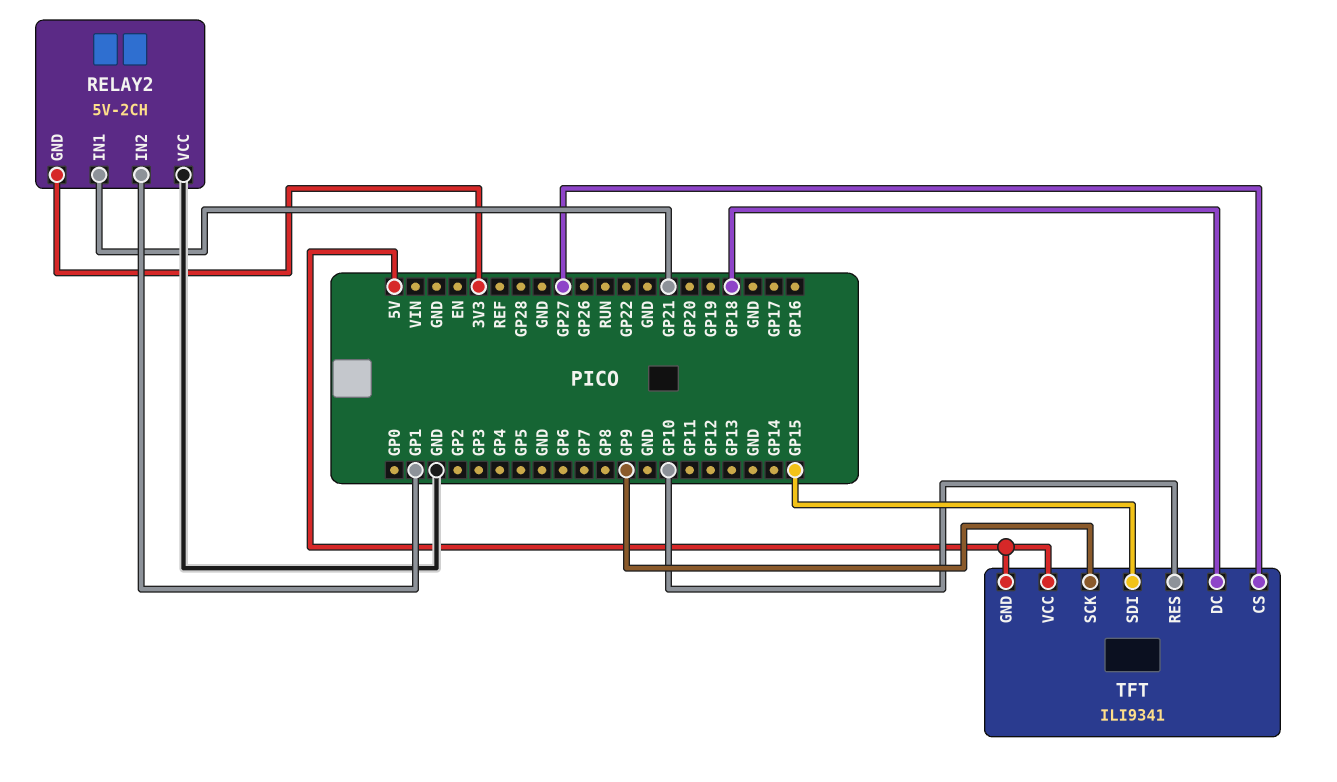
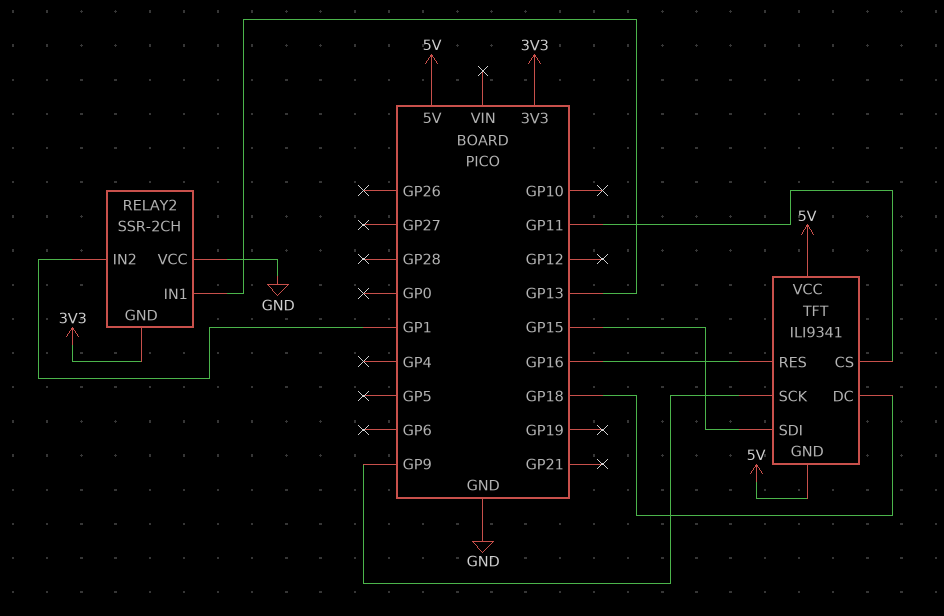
RELAY2: 5V-2CH -> SSR-2CH
RELAY2 pin IN1: GP21 -> GP13
TFT pin CS: GP27 -> GP11
TFT pin RES: GP10 -> GP16

